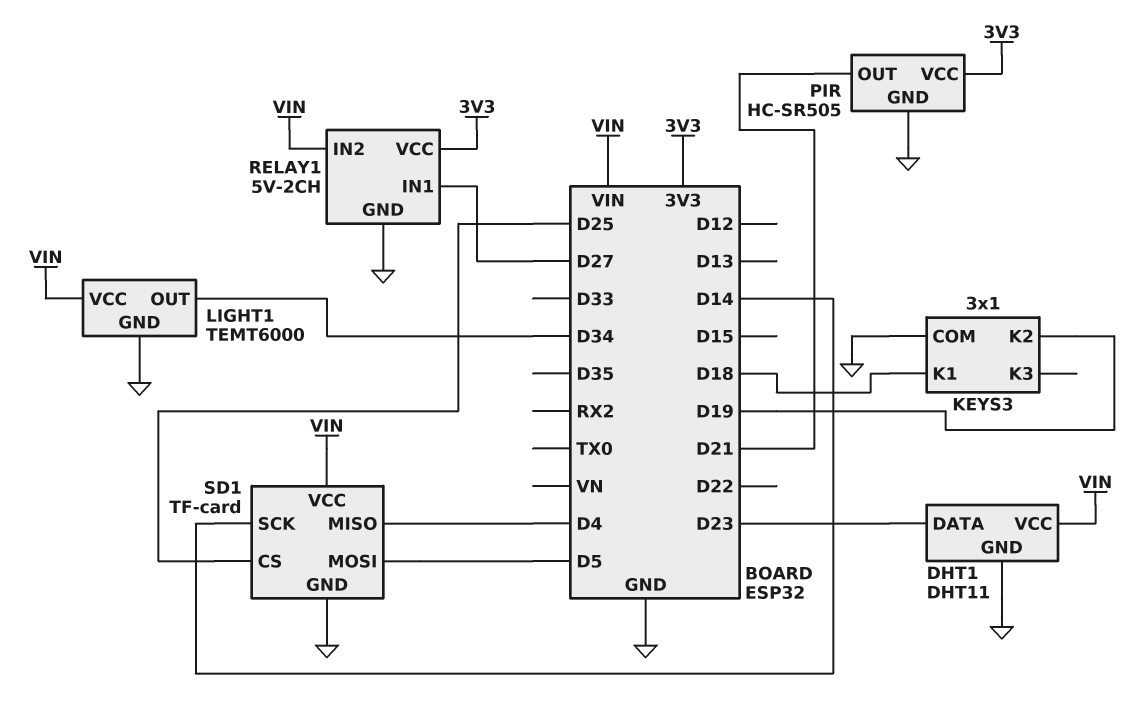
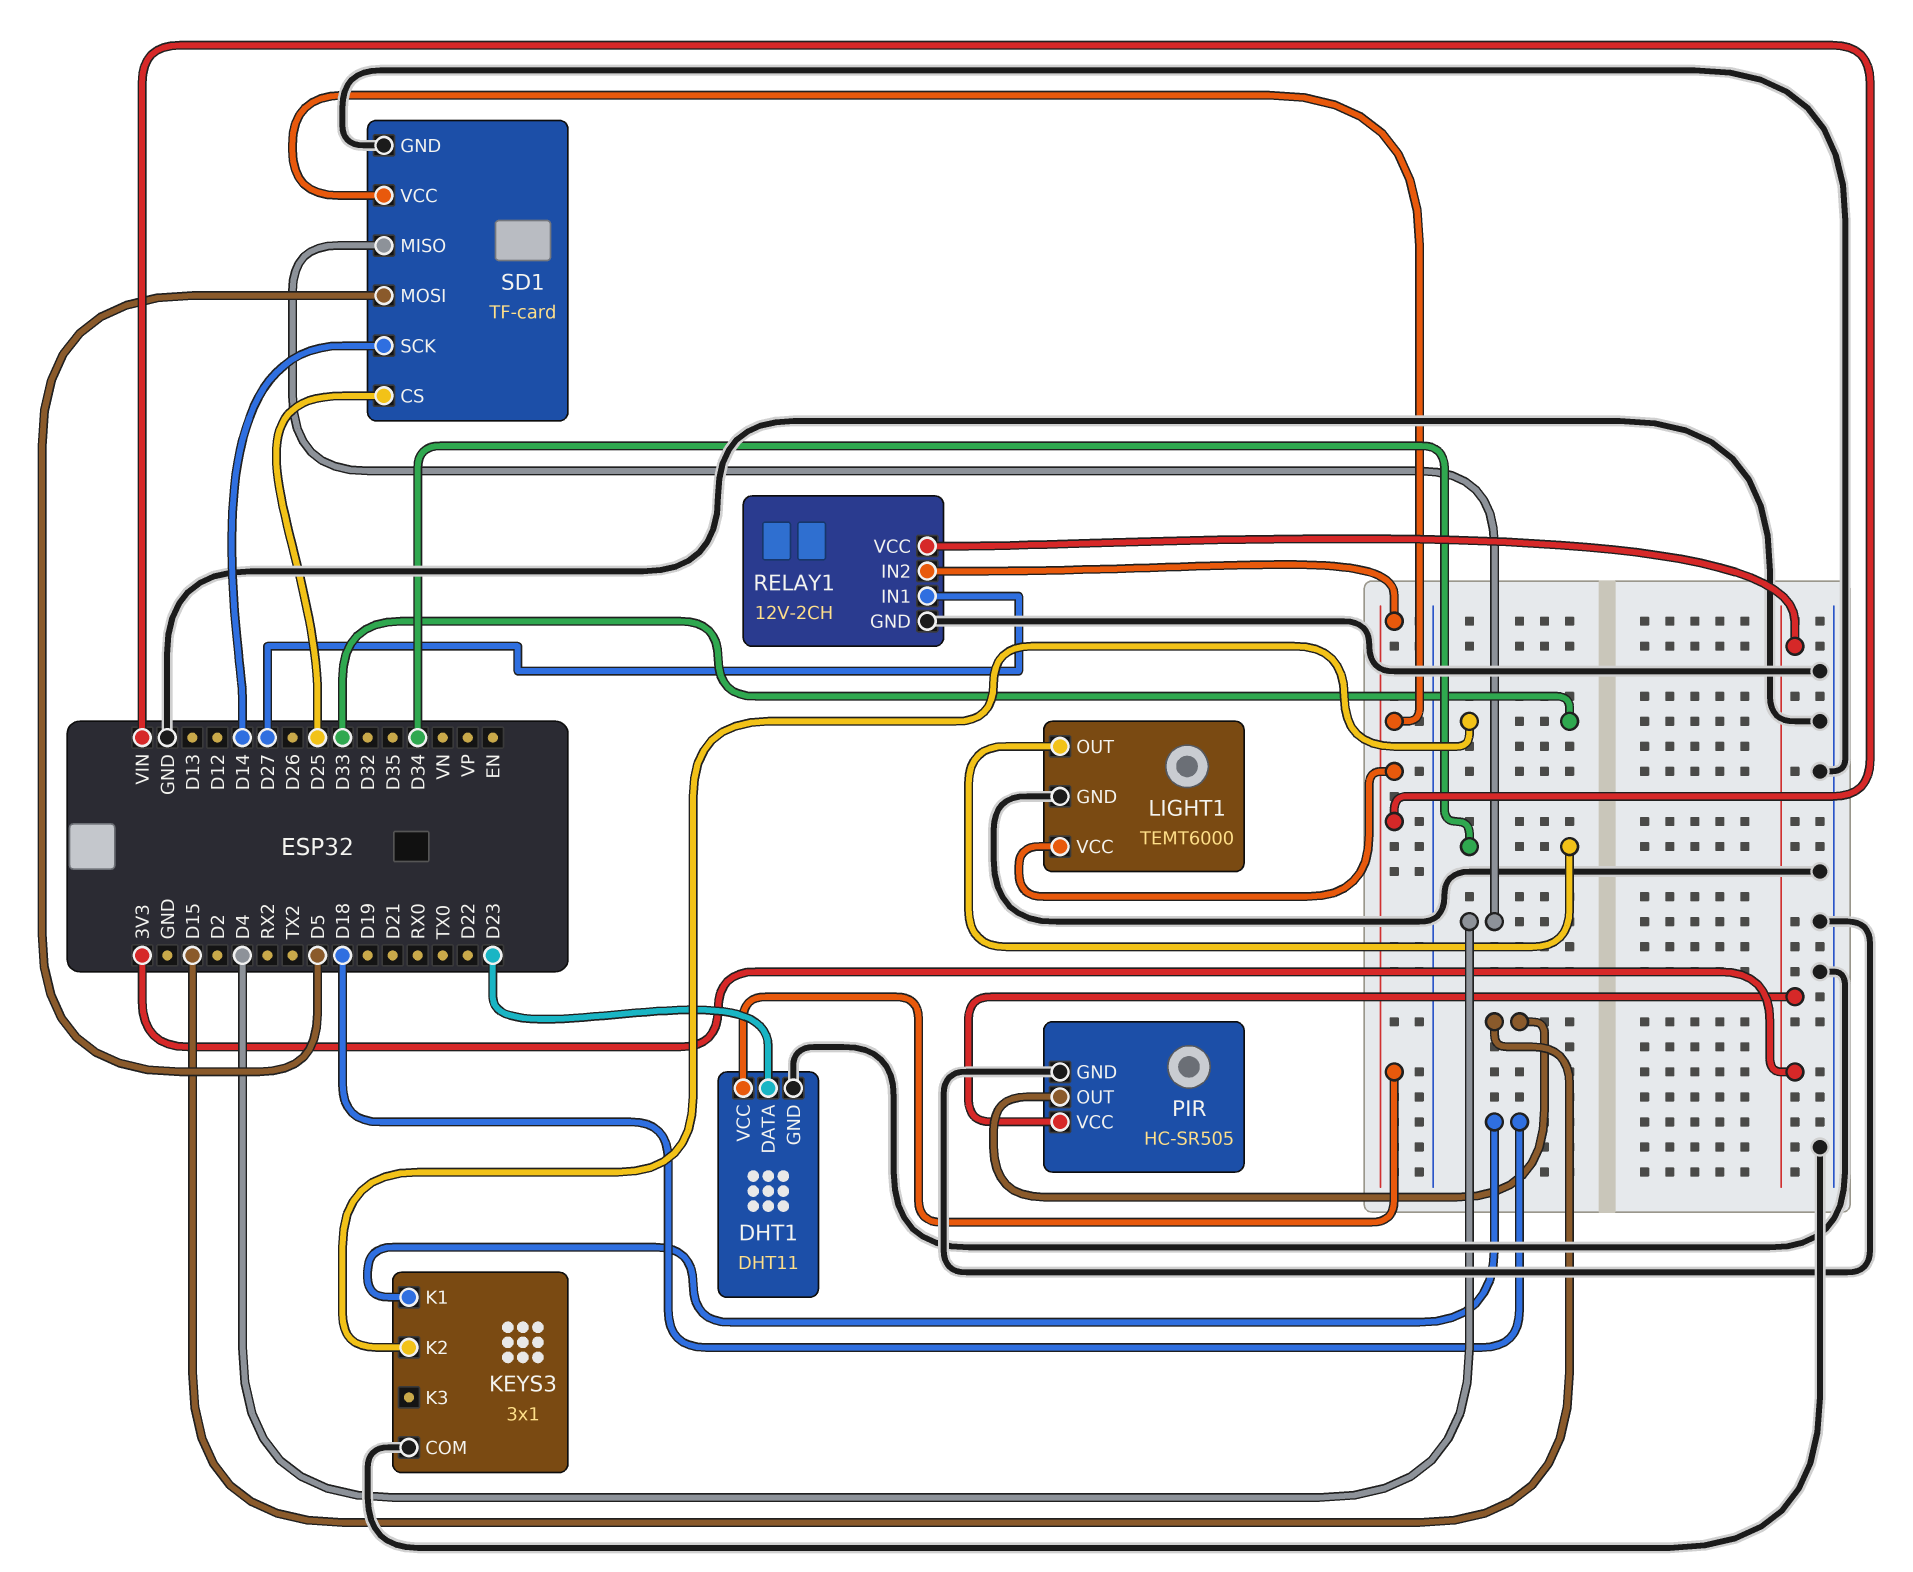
KEYS3 pin K2: D19 -> D33
PIR pin OUT: D21 -> D15
RELAY1: 5V-2CH -> 12V-2CH

